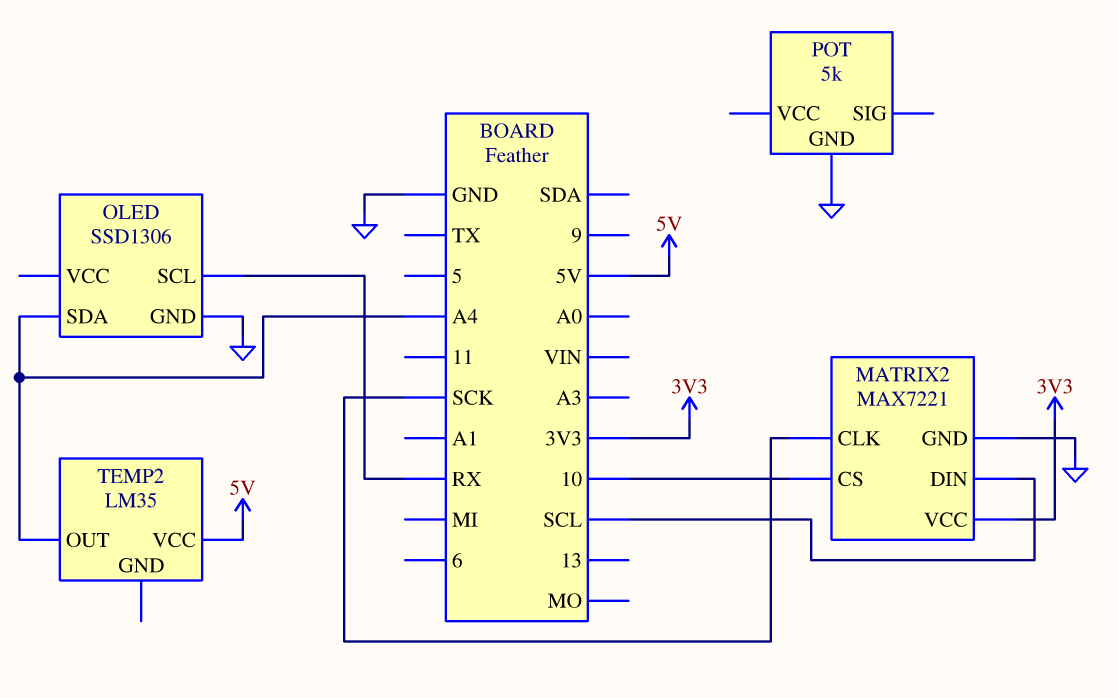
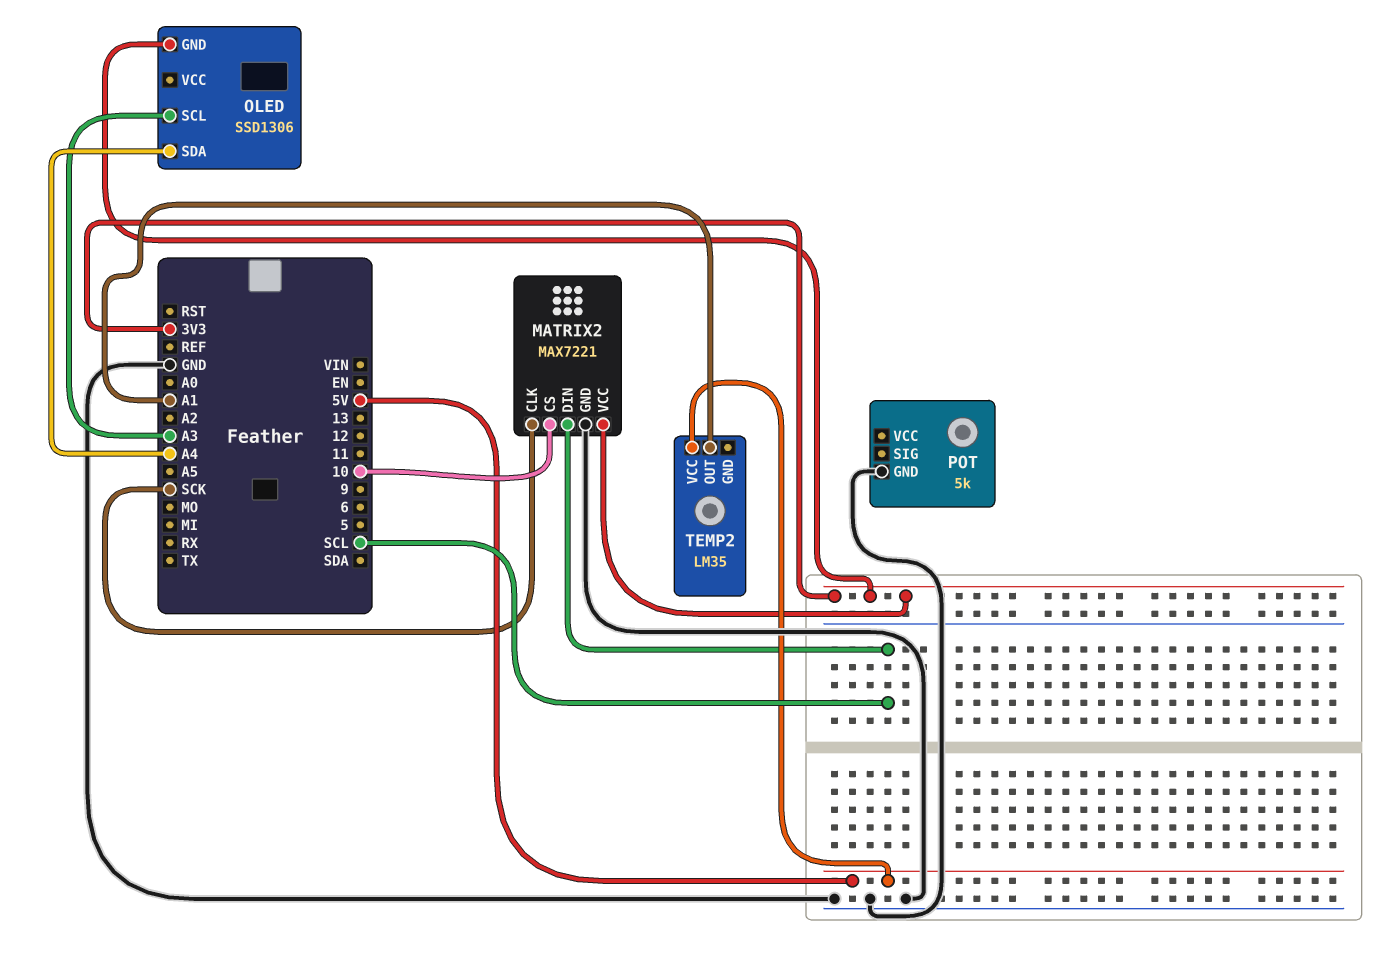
OLED pin GND: GND -> 3V3
OLED pin SCL: RX -> A3
TEMP2 pin OUT: A4 -> A1

